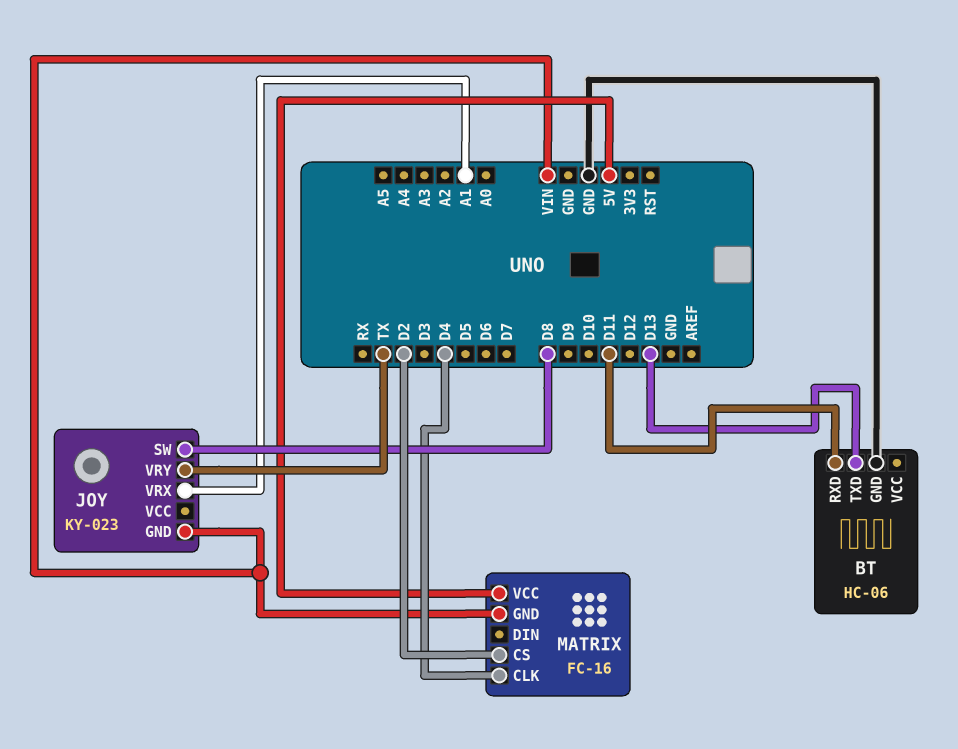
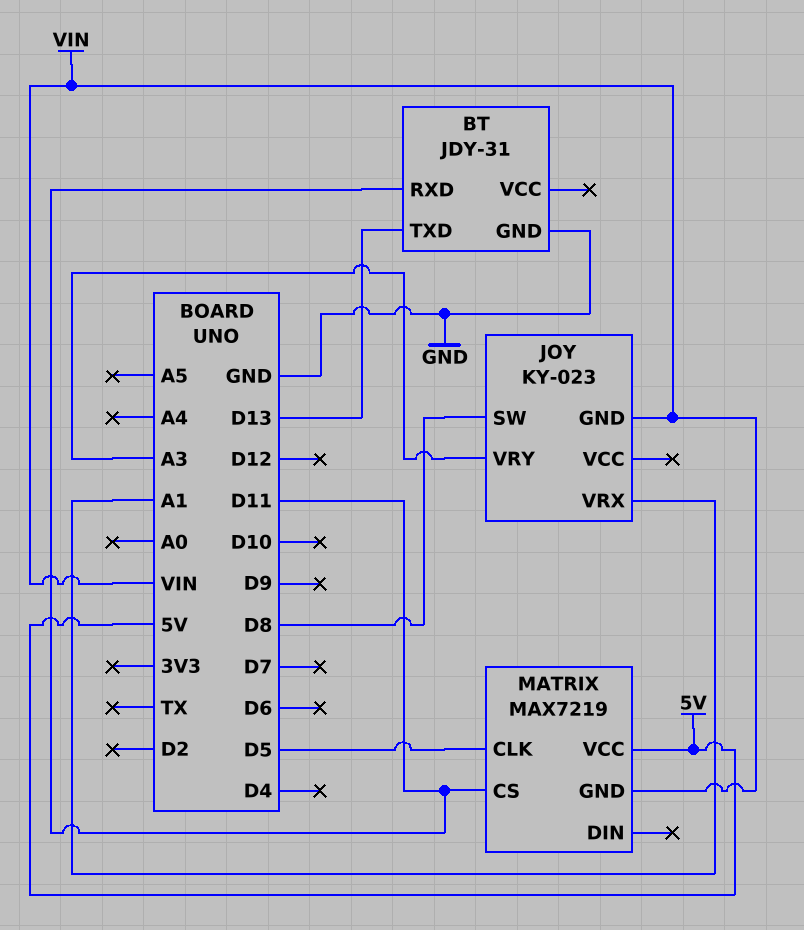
BT: HC-06 -> JDY-31
JOY pin VRY: TX -> A3
MATRIX: FC-16 -> MAX7219
MATRIX pin CLK: D4 -> D5
MATRIX pin CS: D2 -> D11

